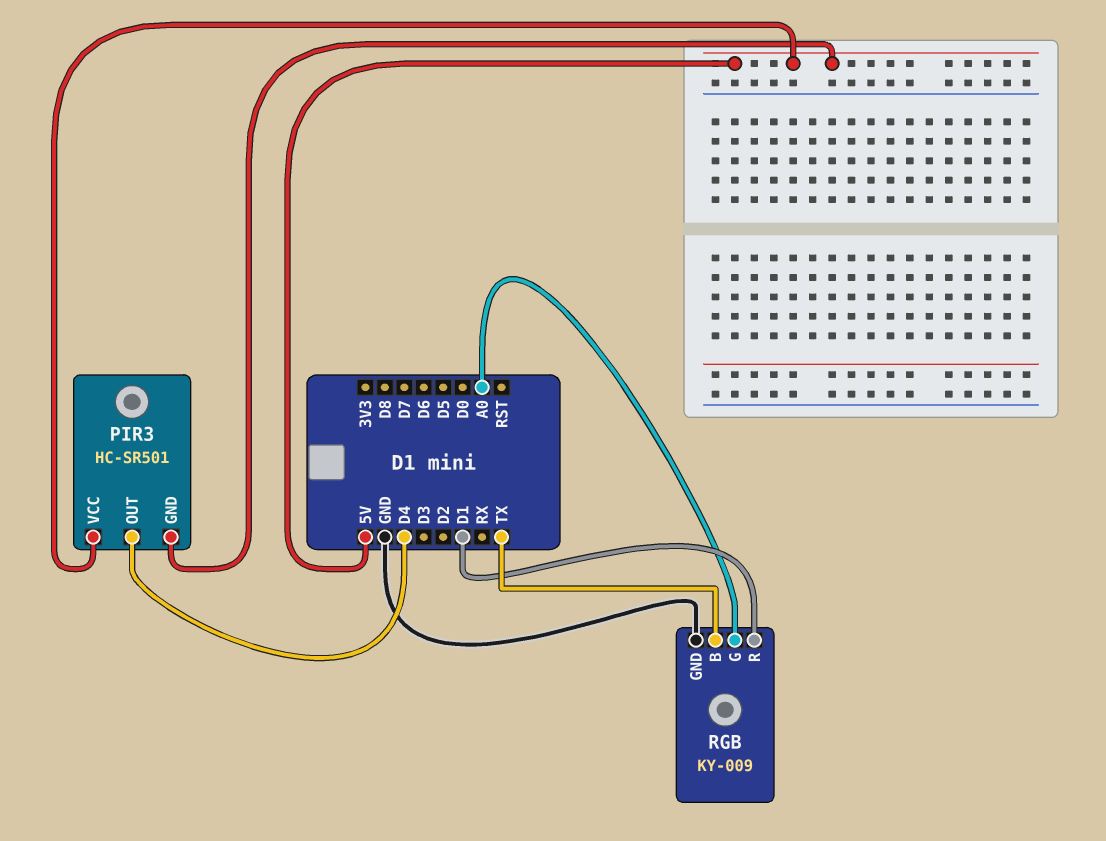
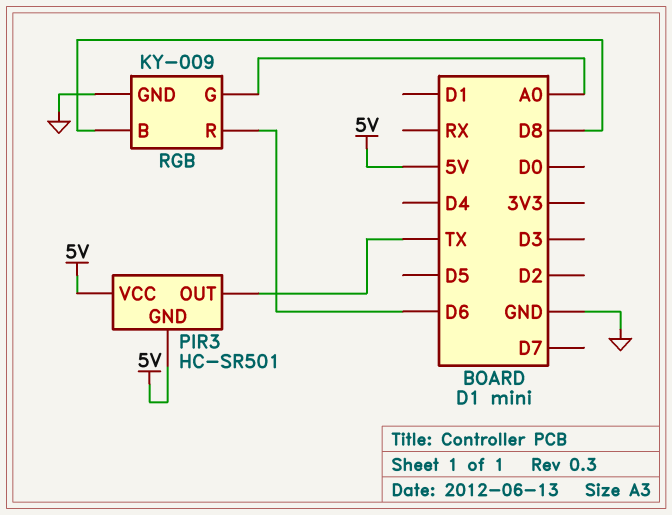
PIR3 pin OUT: D4 -> TX
RGB pin B: TX -> D8
RGB pin R: D1 -> D6

